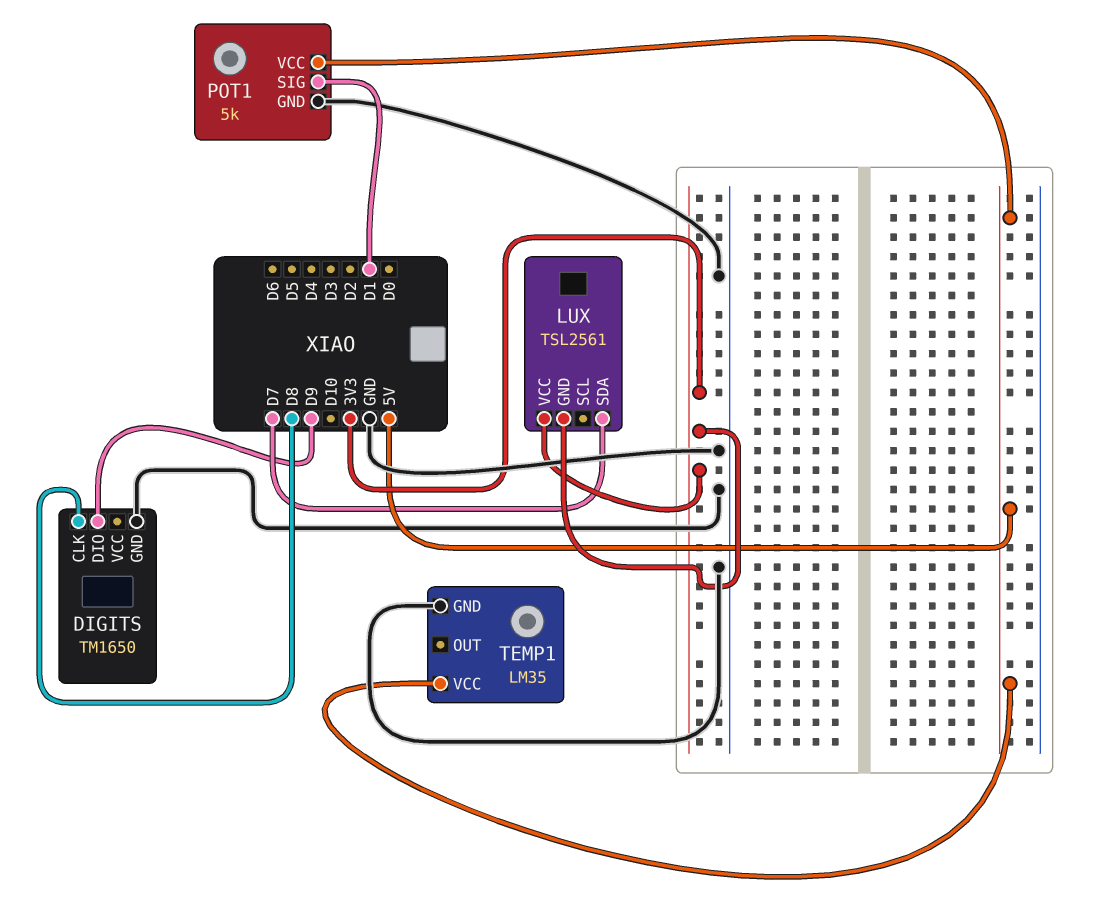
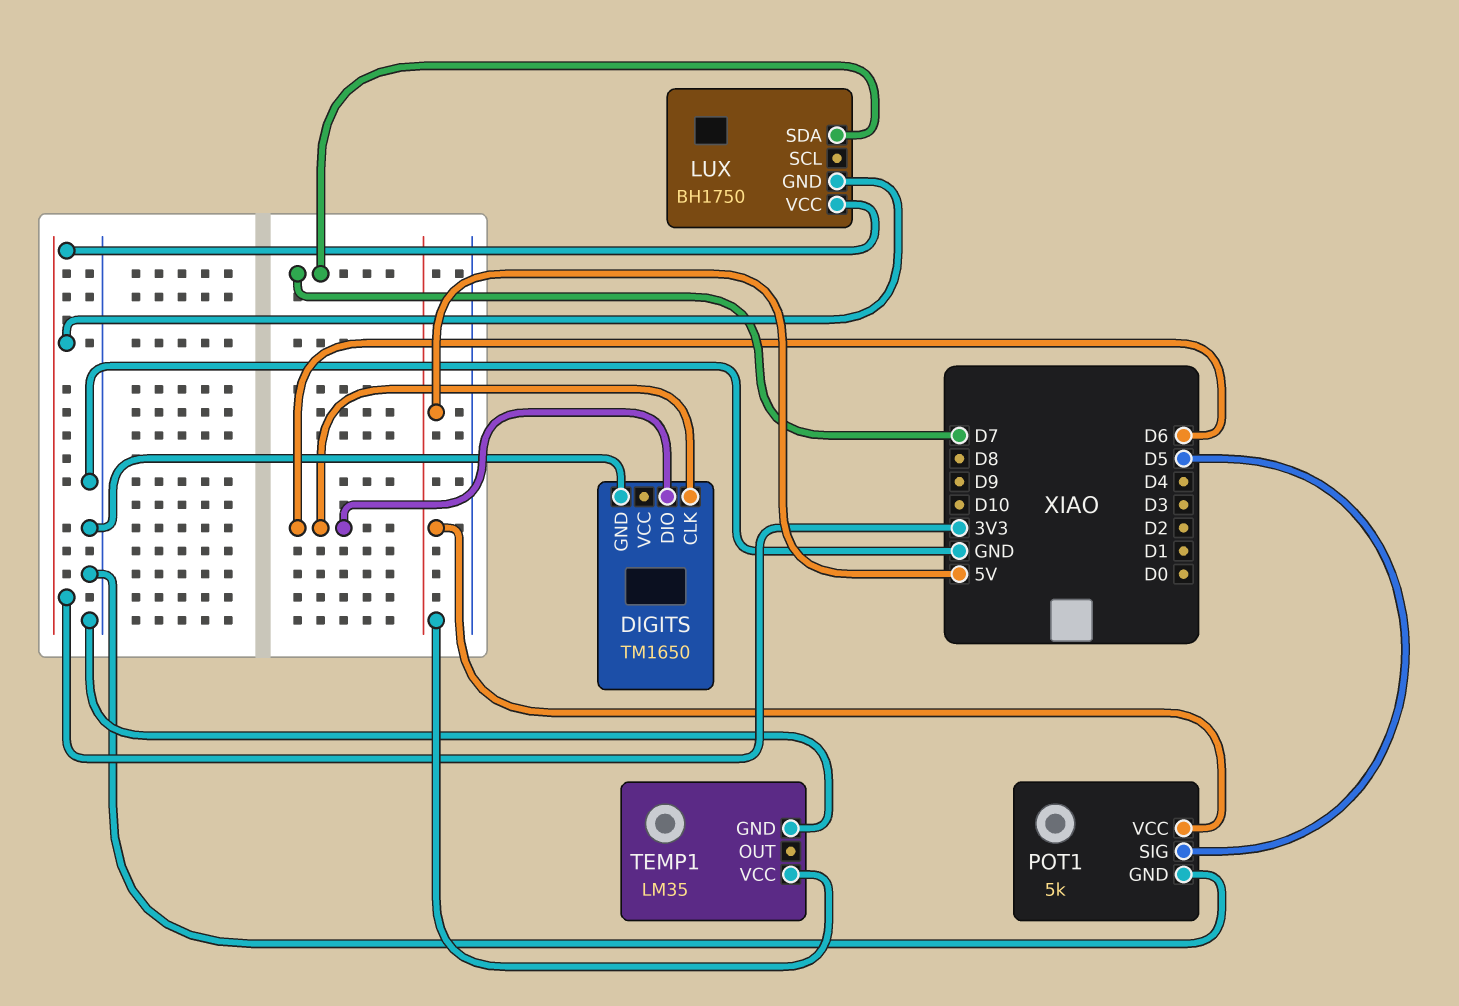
DIGITS pin CLK: D8 -> D6
DIGITS pin DIO: D9 -> D6
LUX: TSL2561 -> BH1750
POT1 pin SIG: D1 -> D5

